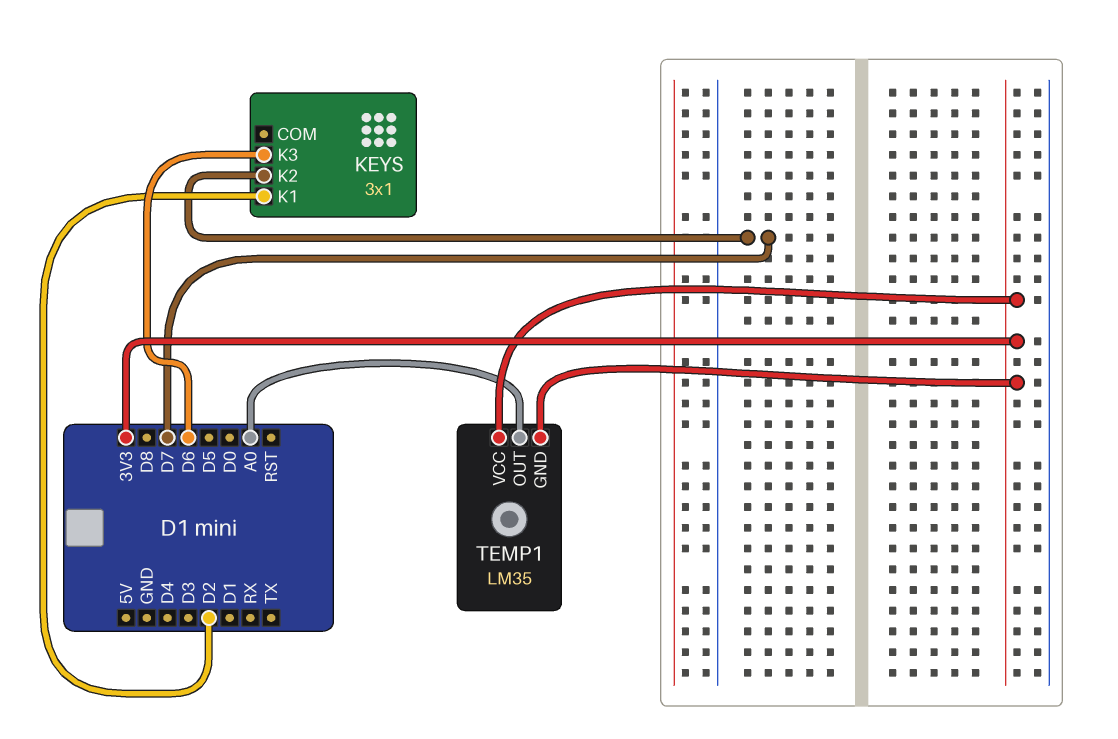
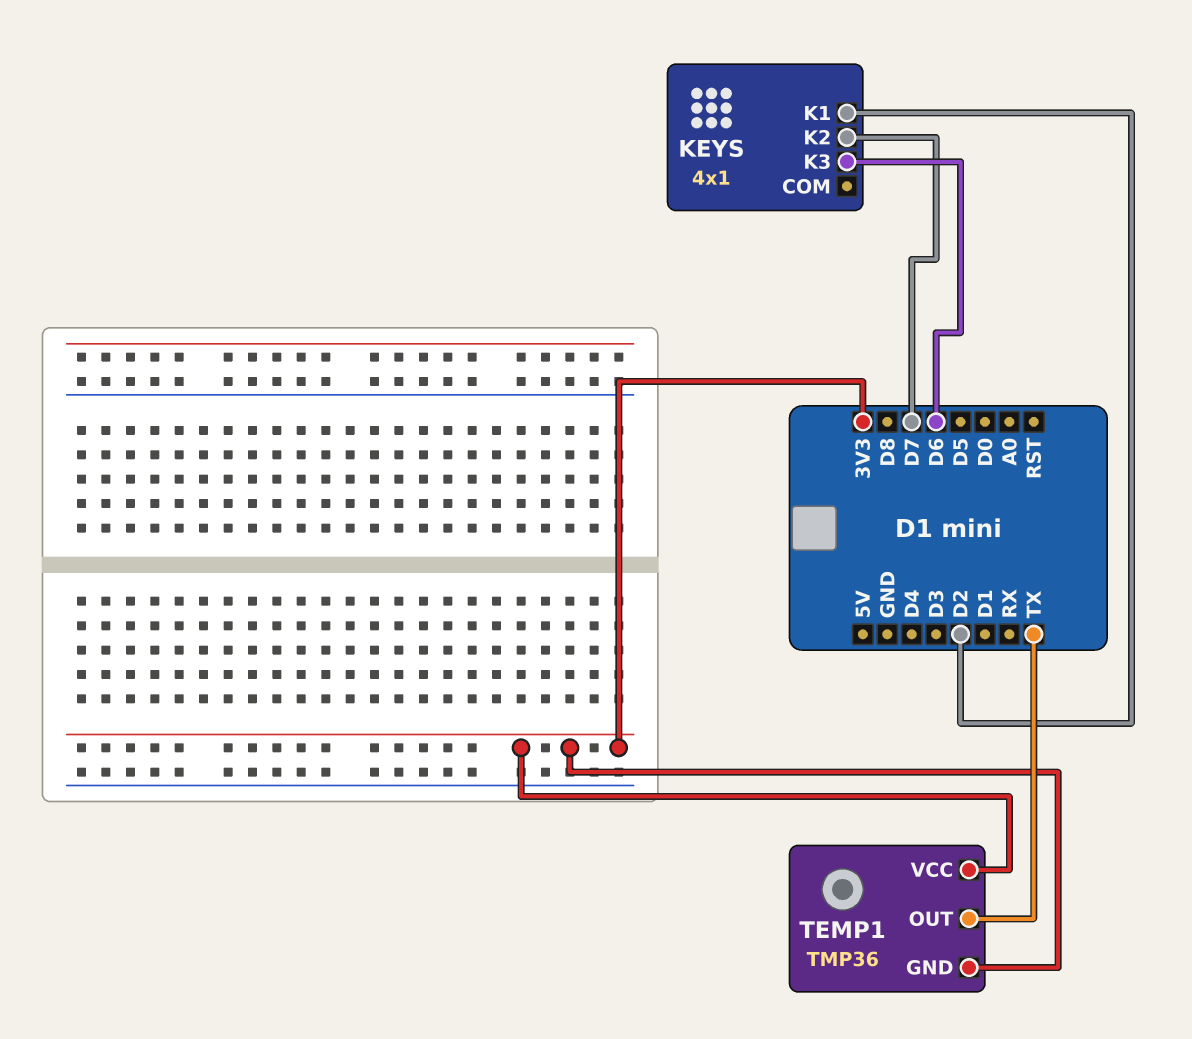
KEYS: 3x1 -> 4x1
TEMP1: LM35 -> TMP36
TEMP1 pin OUT: A0 -> TX

